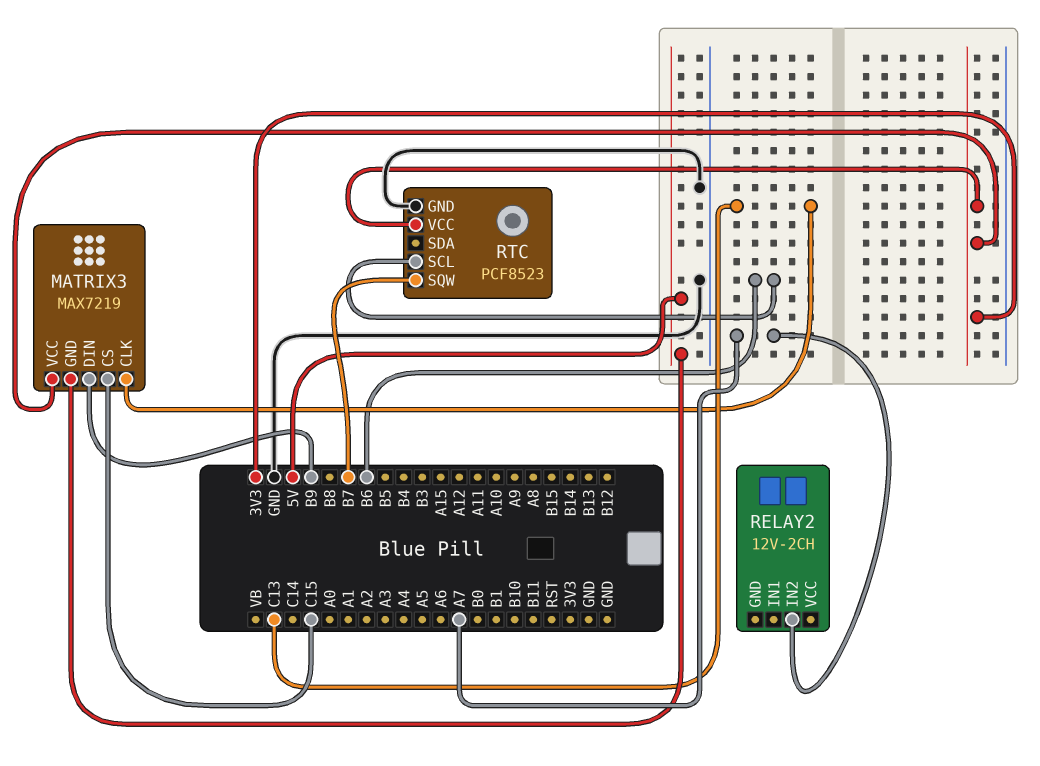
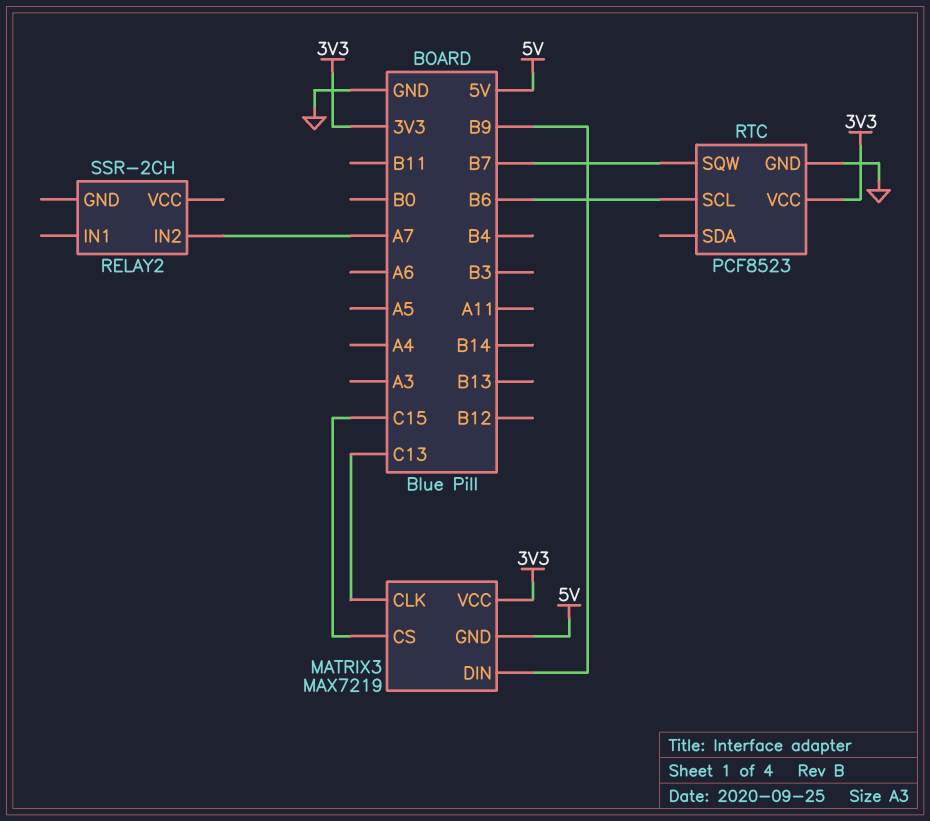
RELAY2: 12V-2CH -> SSR-2CH

